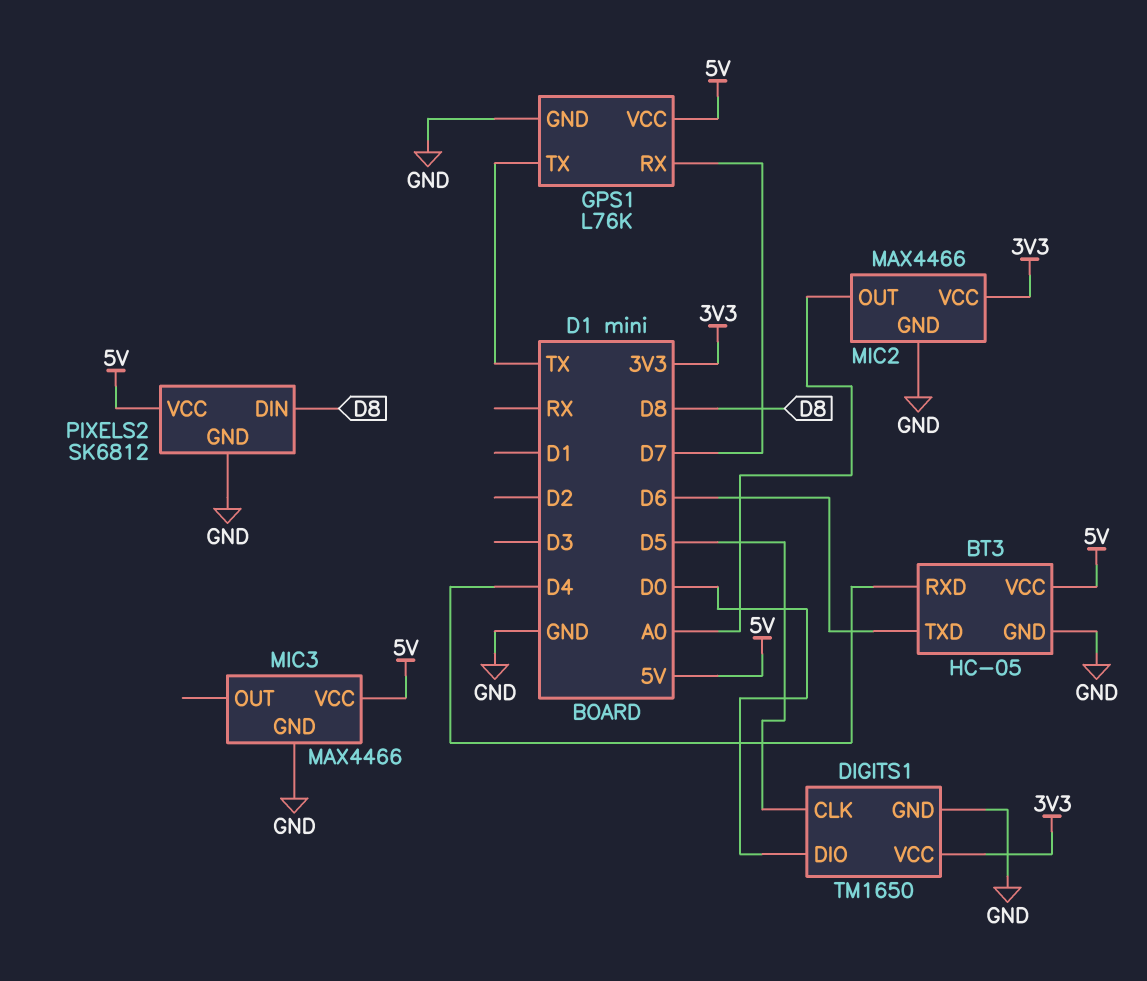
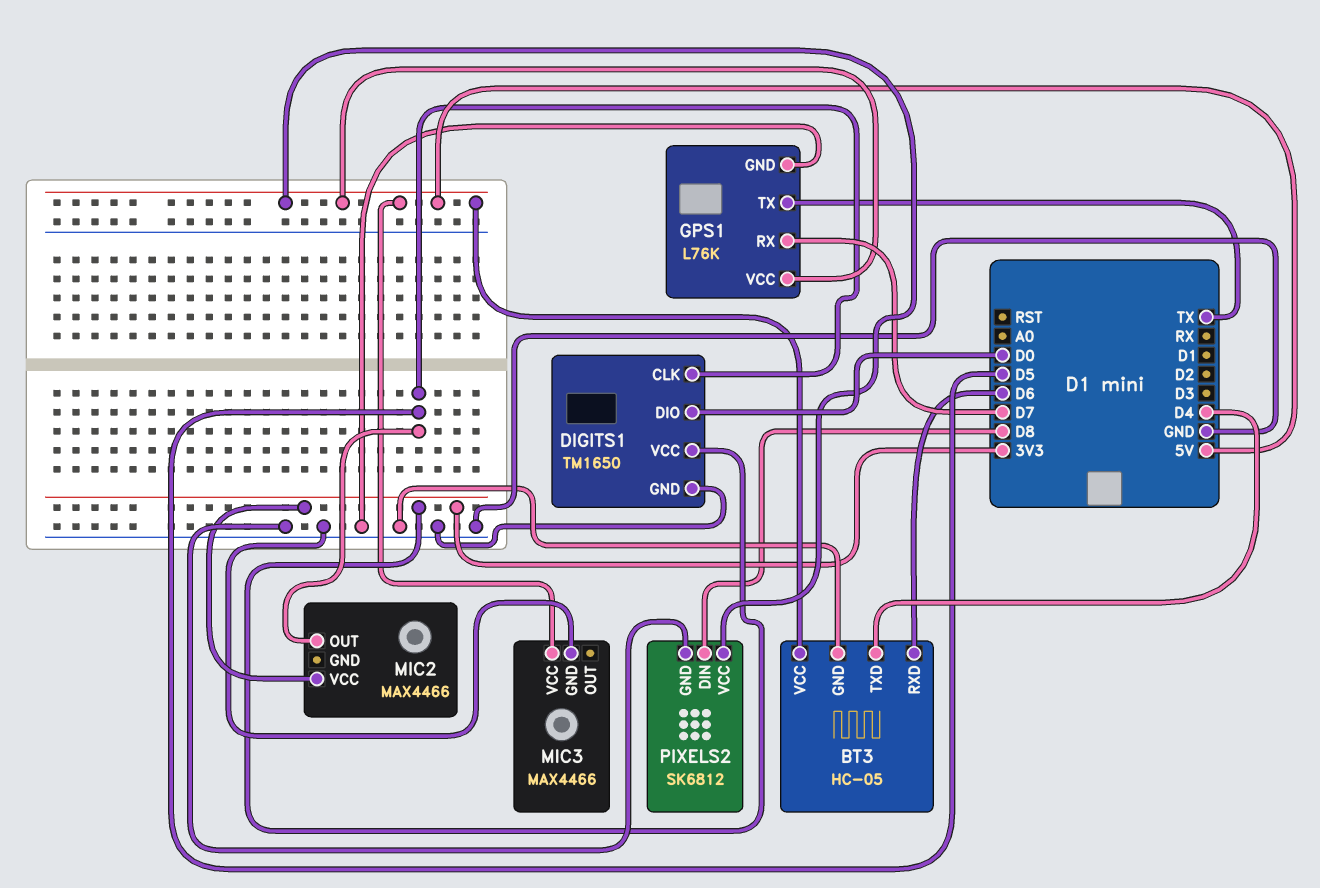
BT3 pin RXD: D4 -> D6
BT3 pin TXD: D6 -> D4
MIC2 pin GND: GND -> none
MIC2 pin OUT: A0 -> D5

